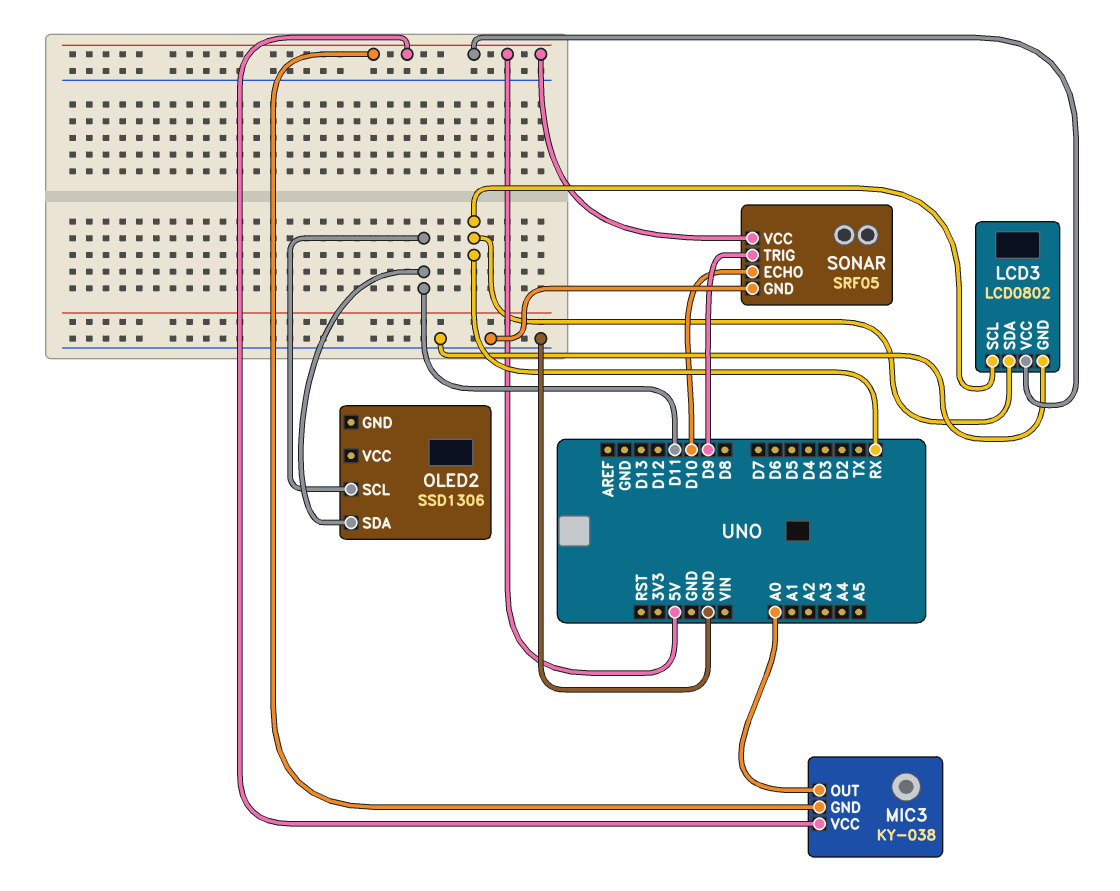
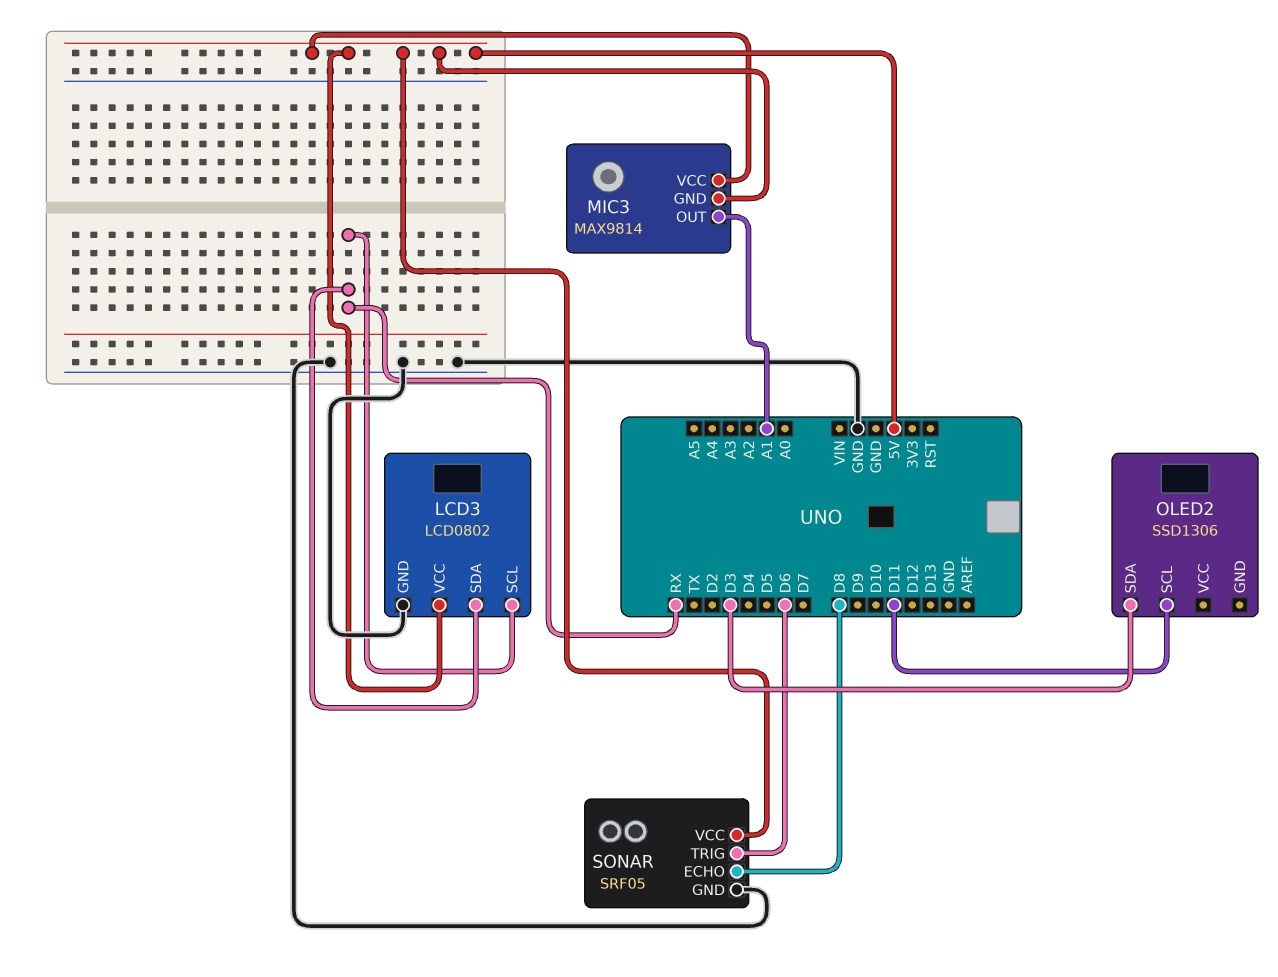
MIC3: KY-038 -> MAX9814
MIC3 pin OUT: A0 -> A1
OLED2 pin SDA: D11 -> D3
SONAR pin ECHO: D10 -> D8
SONAR pin TRIG: D9 -> D6

